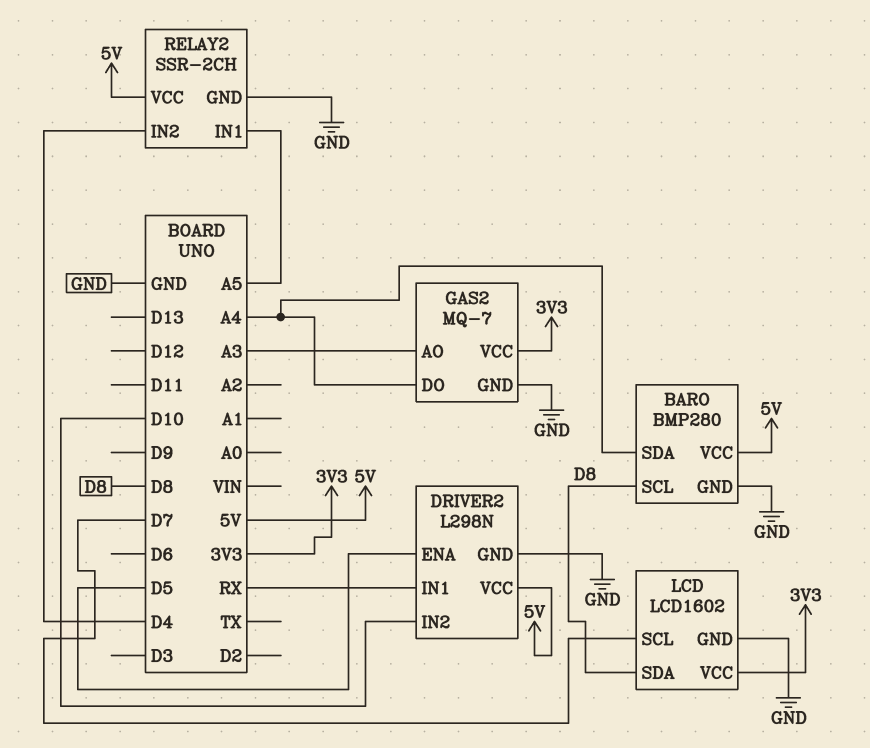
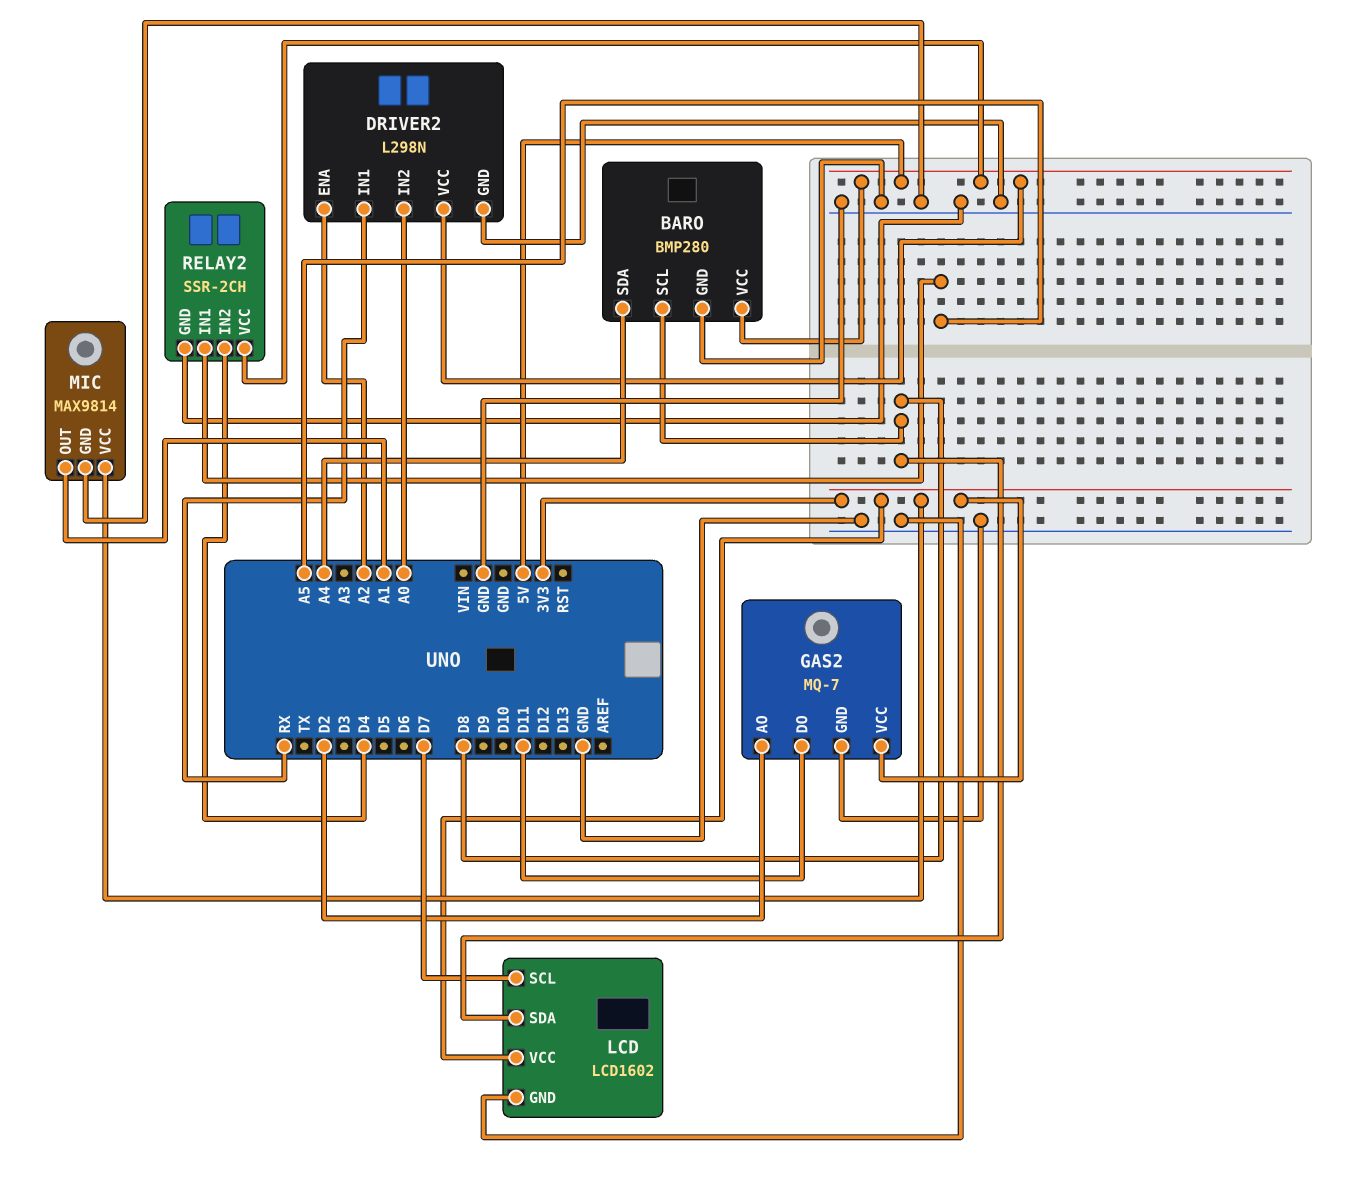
DRIVER2 pin ENA: D5 -> A2
DRIVER2 pin IN2: D10 -> A0
GAS2 pin AO: A3 -> D2
GAS2 pin DO: A4 -> D11
MIC: none -> MAX9814
MIC pin GND: none -> GND
MIC pin OUT: none -> A1
MIC pin VCC: none -> 3V3

